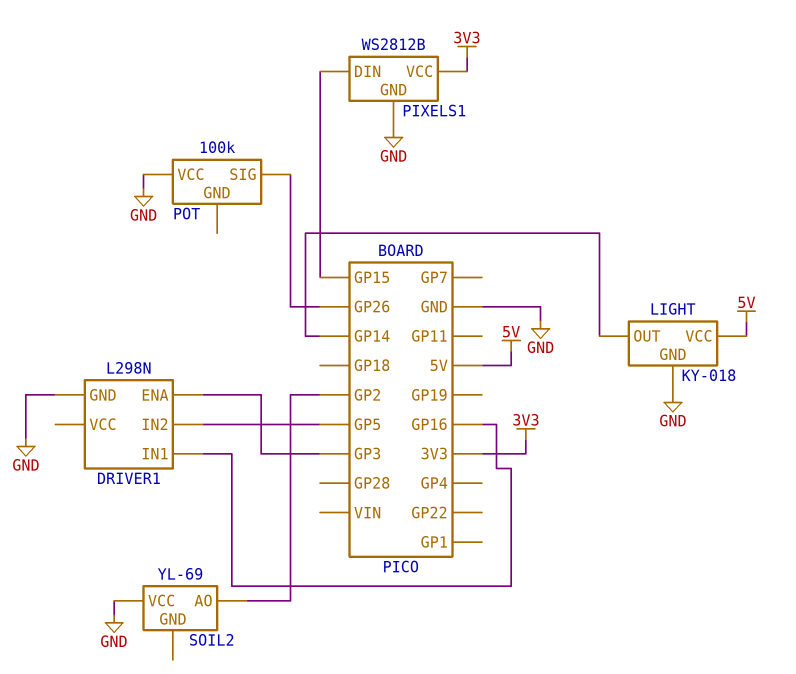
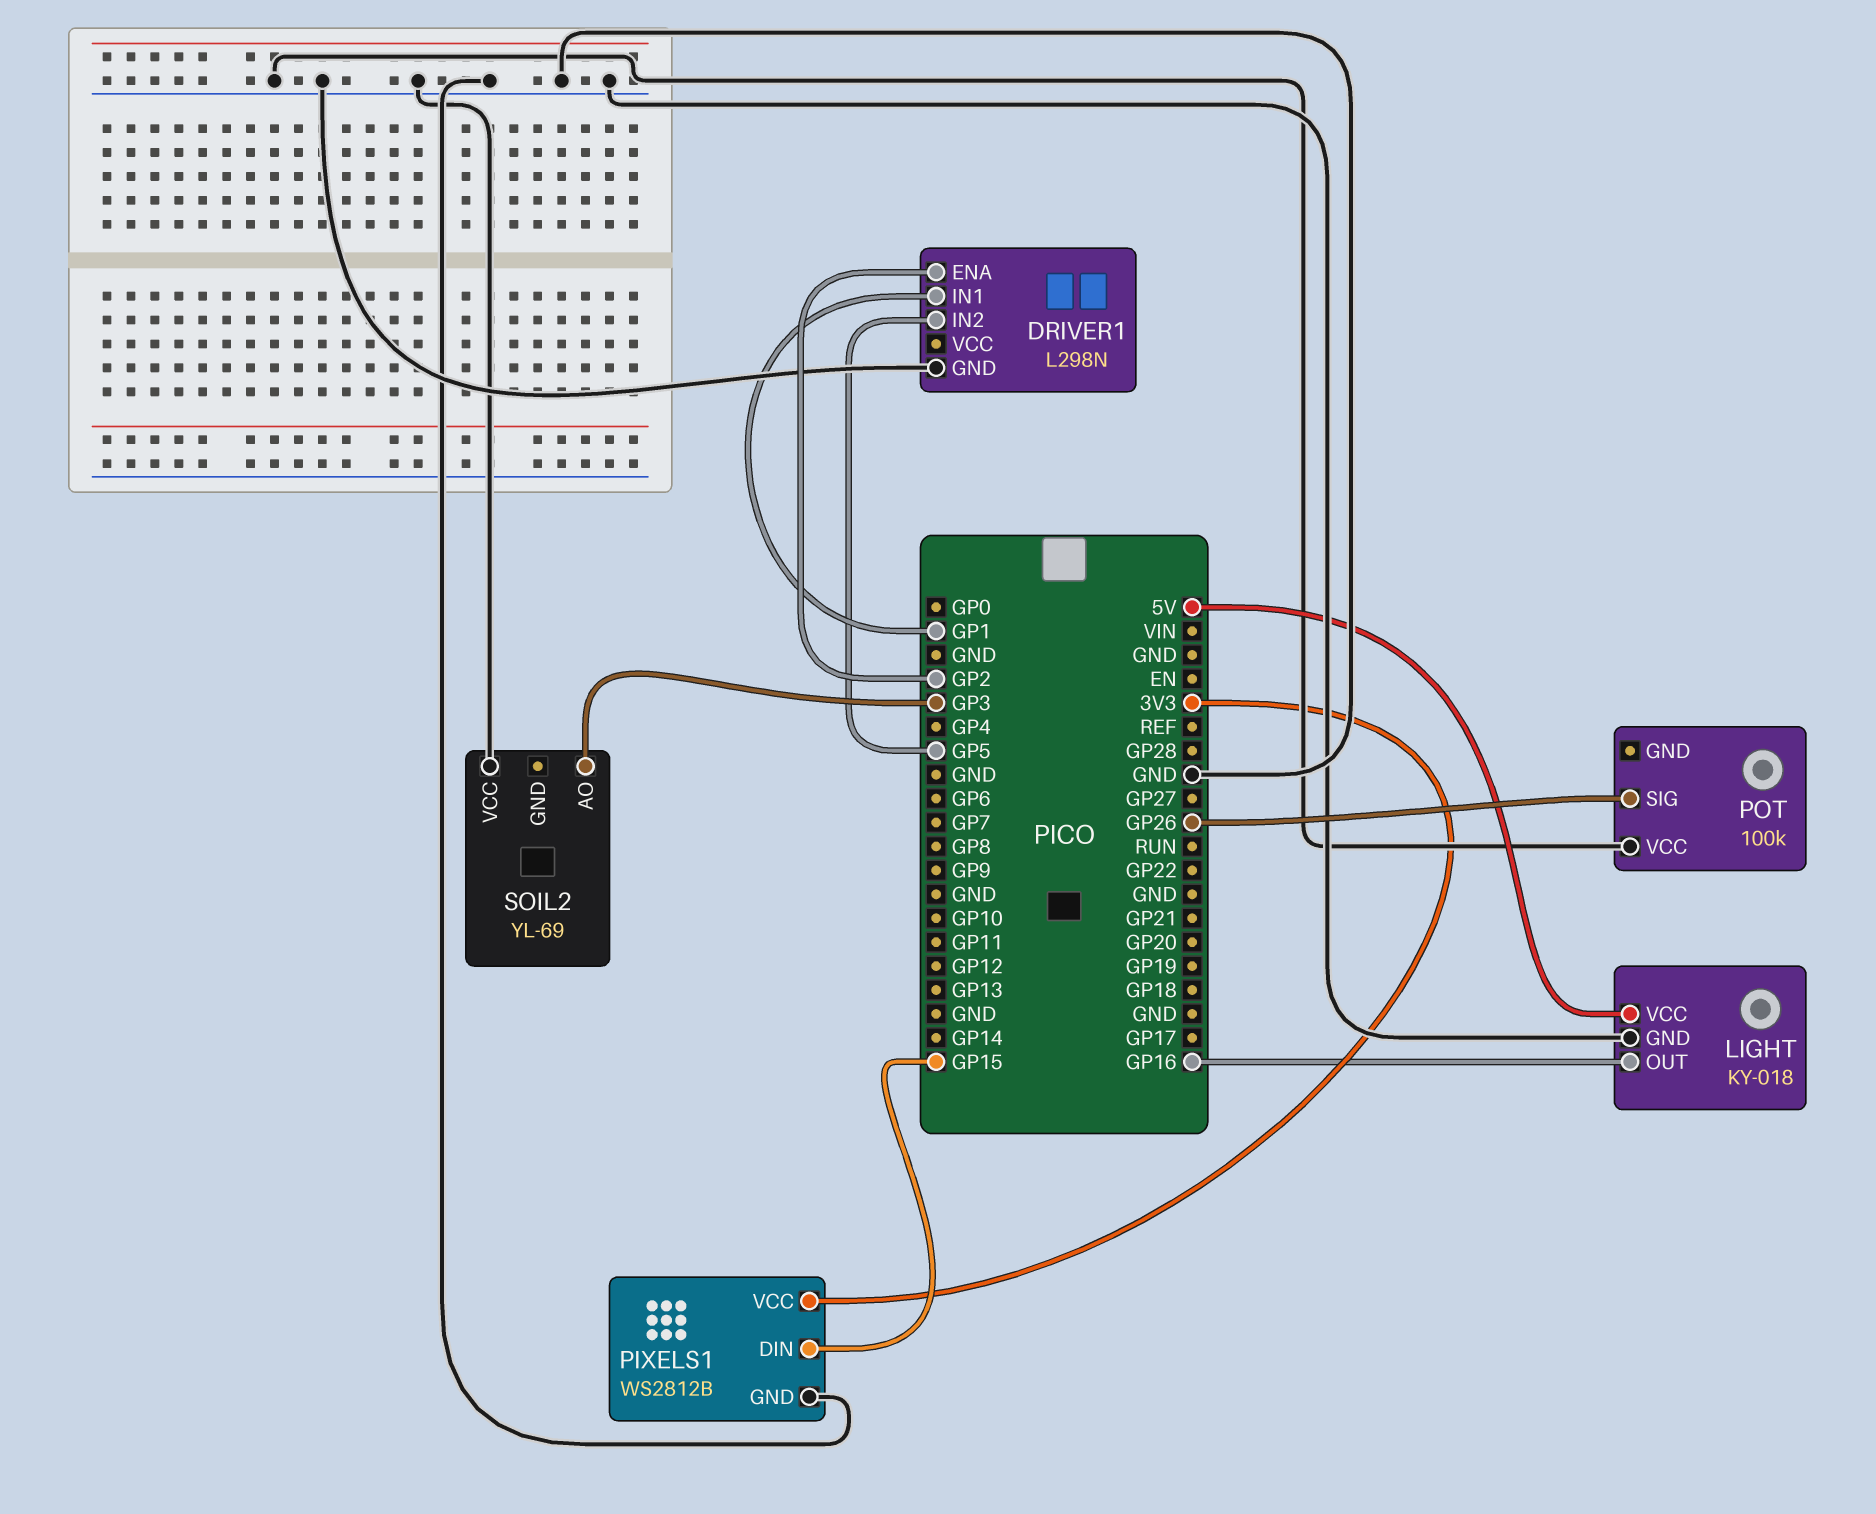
DRIVER1 pin ENA: GP3 -> GP2
DRIVER1 pin IN1: GP16 -> GP1
LIGHT pin OUT: GP14 -> GP16
SOIL2 pin AO: GP2 -> GP3

